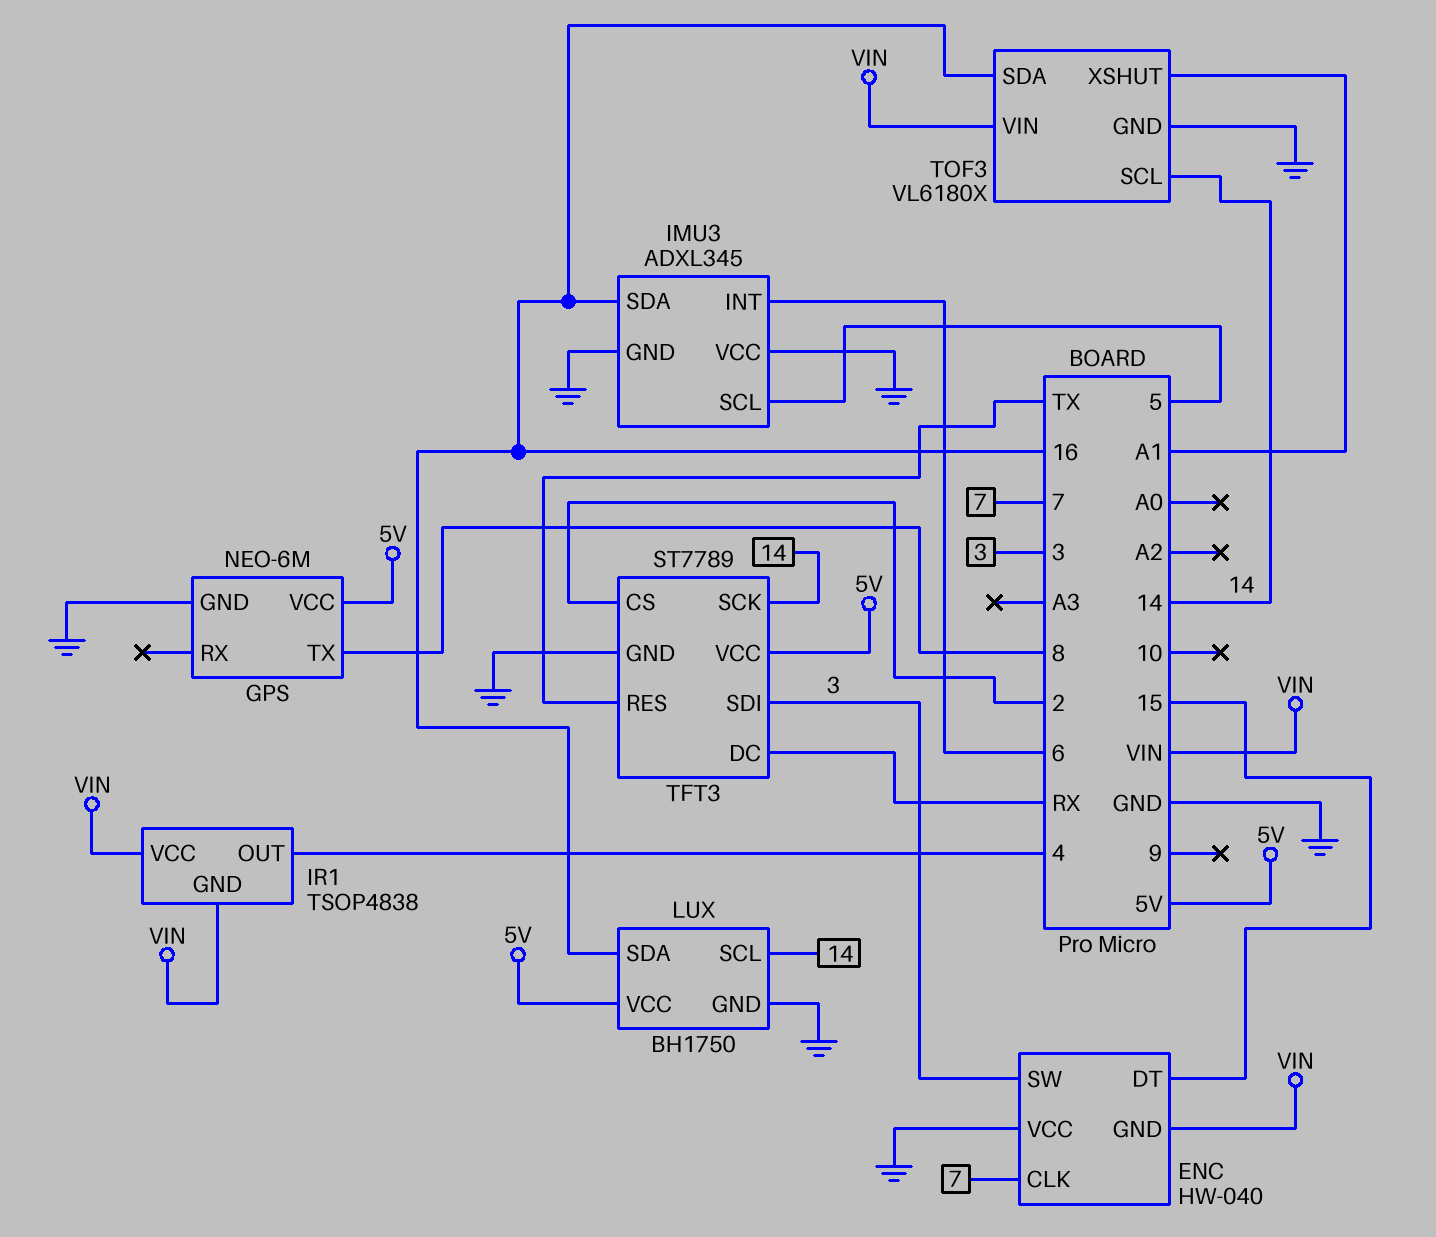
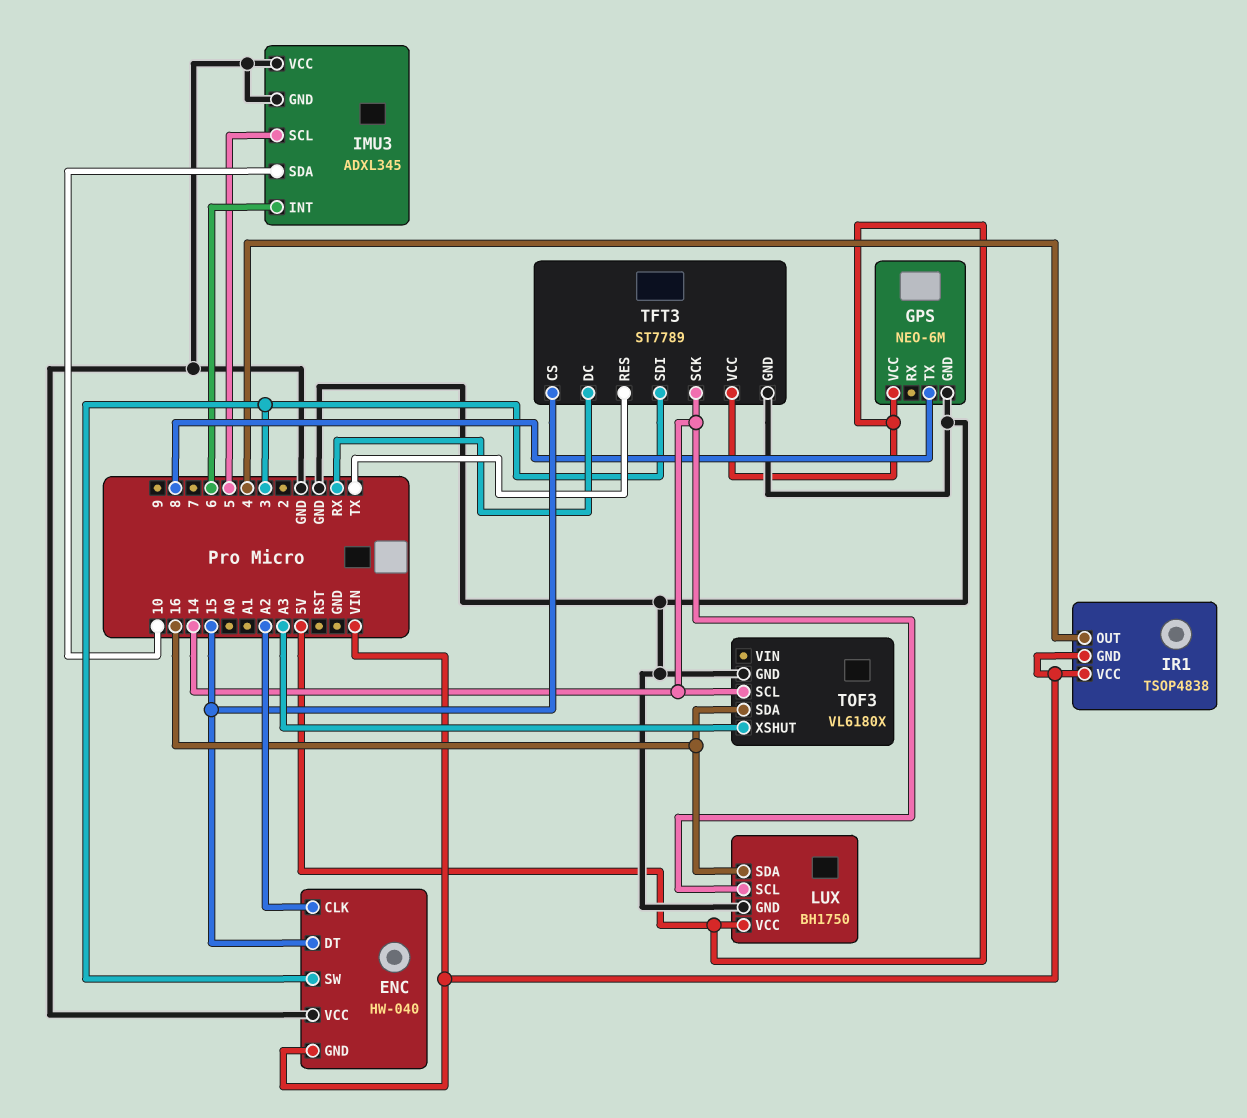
ENC pin CLK: 7 -> A2
IMU3 pin SDA: 16 -> 10
TFT3 pin CS: 2 -> 15
TOF3 pin VIN: VIN -> none
TOF3 pin XSHUT: A1 -> A3

